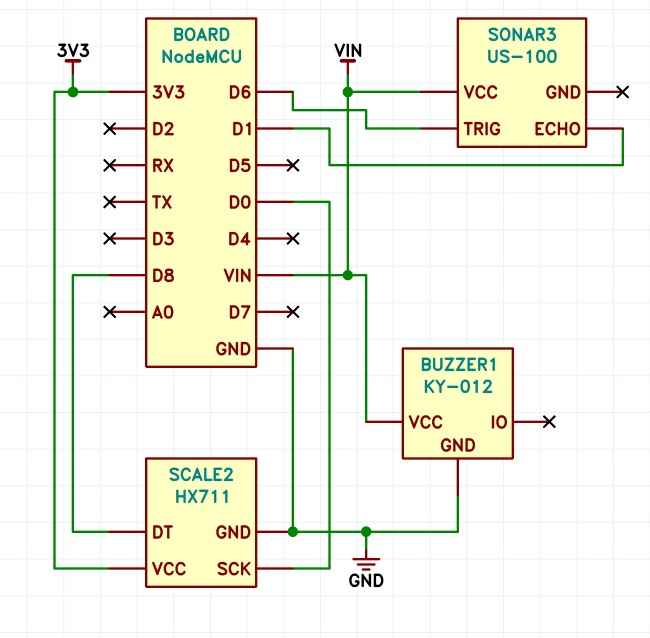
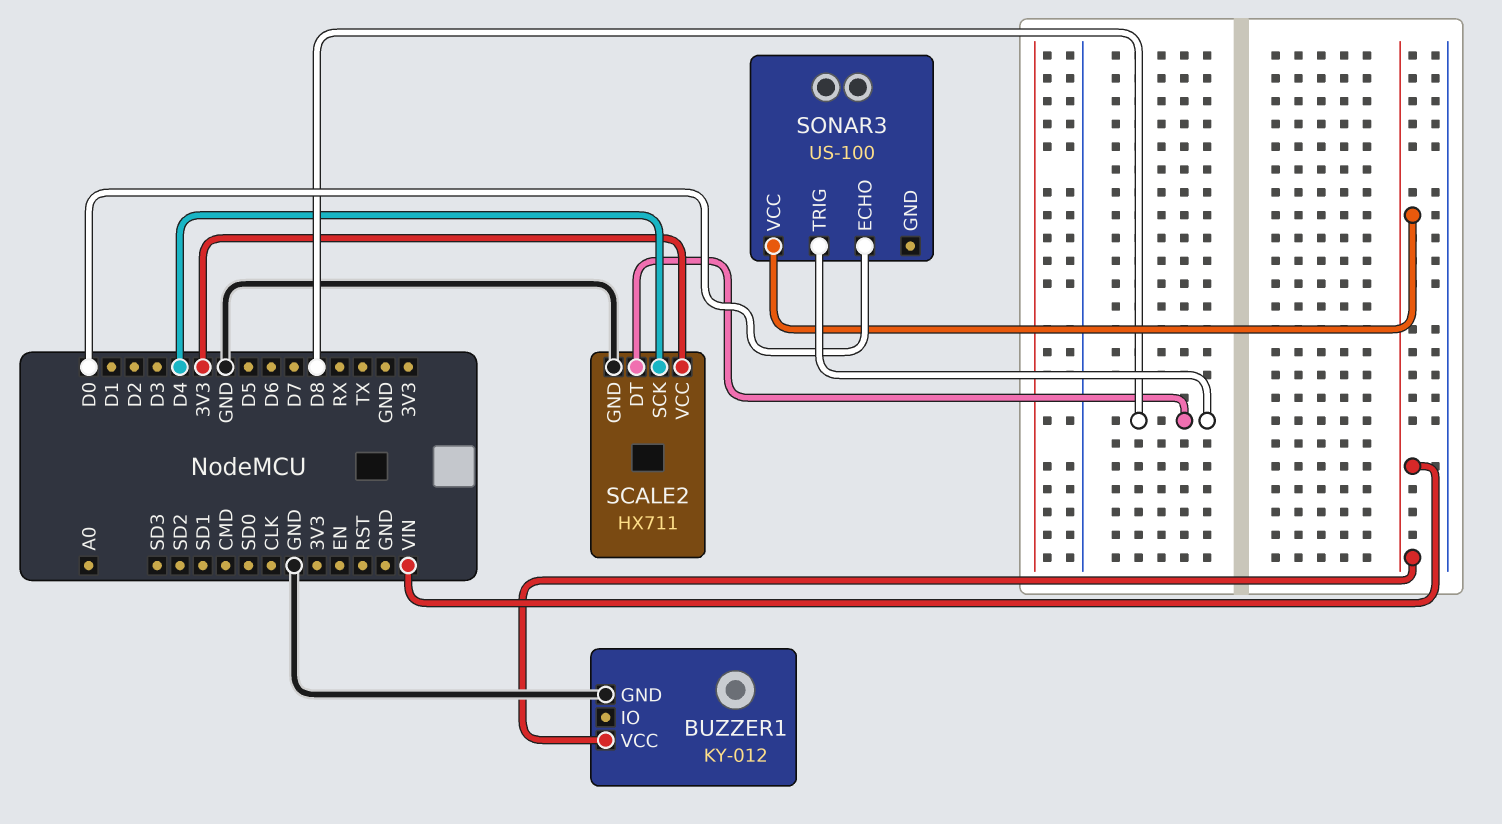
SCALE2 pin SCK: D0 -> D4
SONAR3 pin ECHO: D1 -> D0
SONAR3 pin TRIG: D6 -> D8

